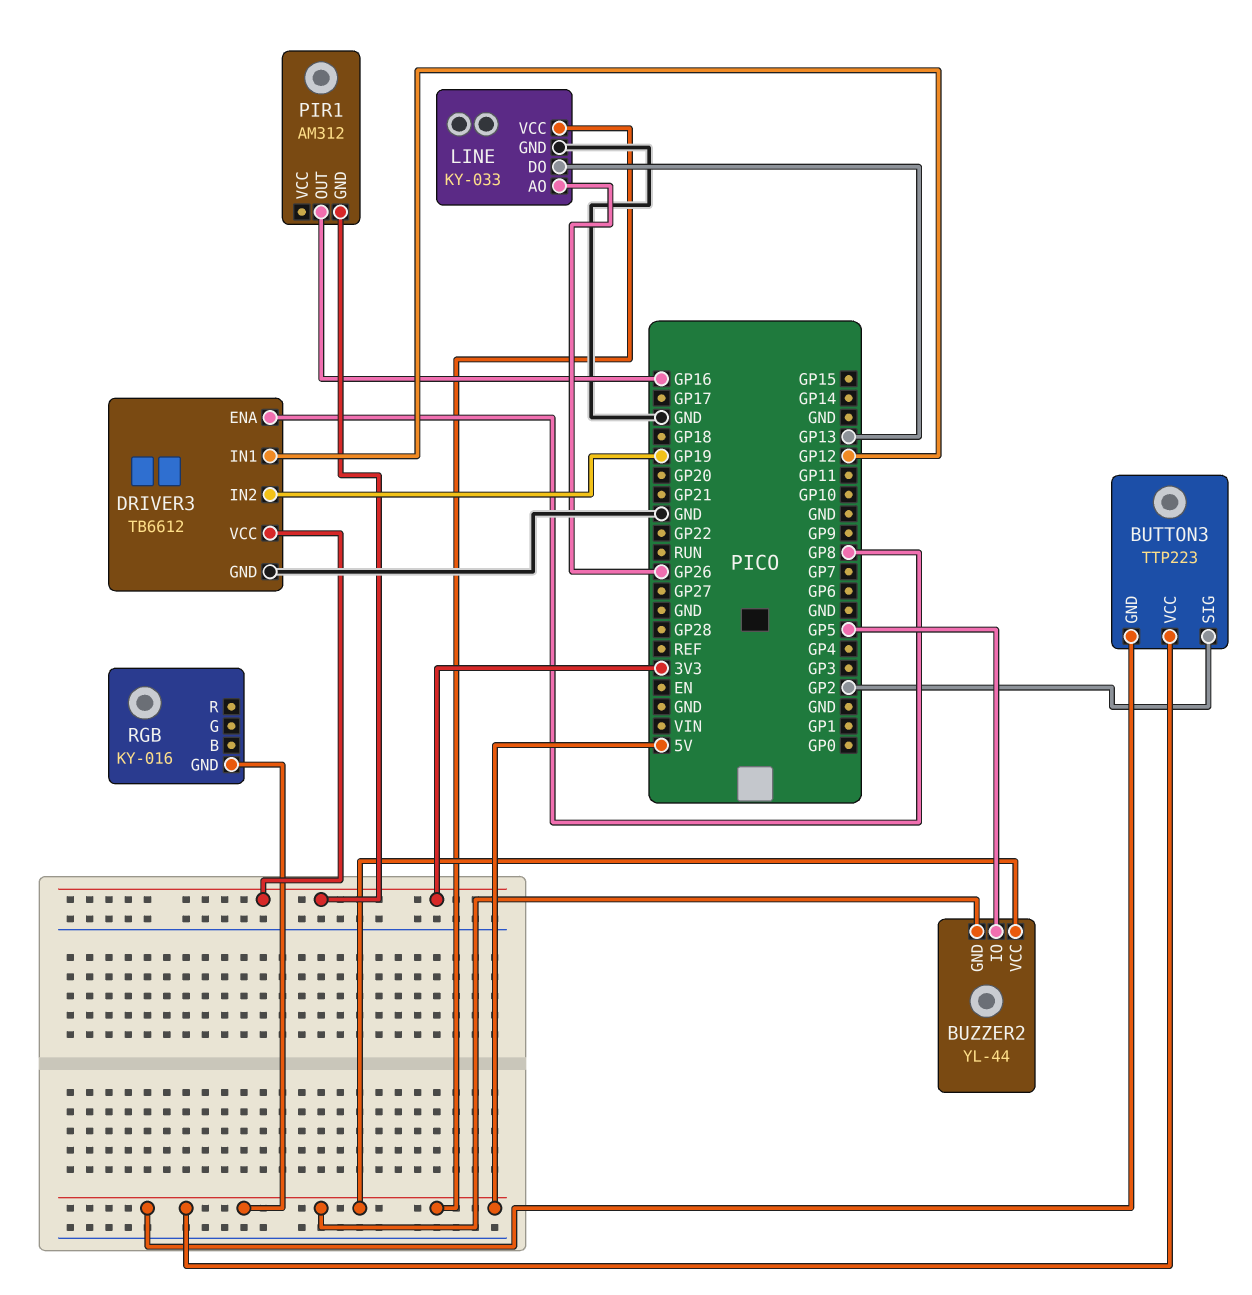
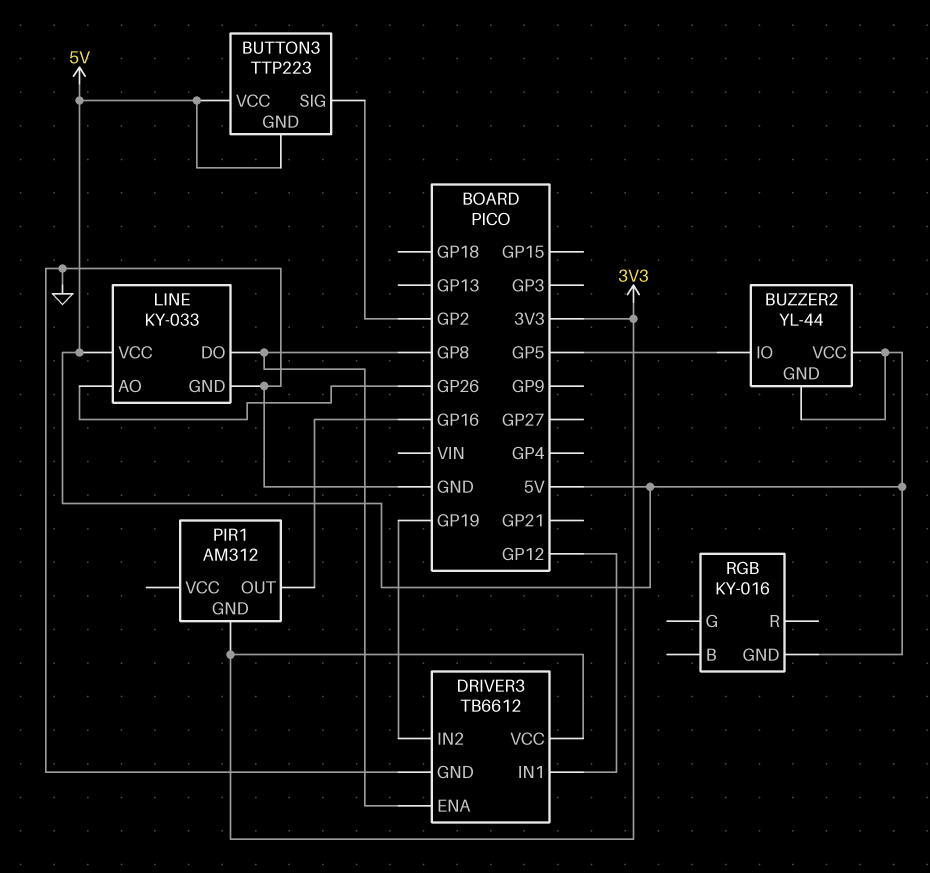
LINE pin DO: GP13 -> GP8

